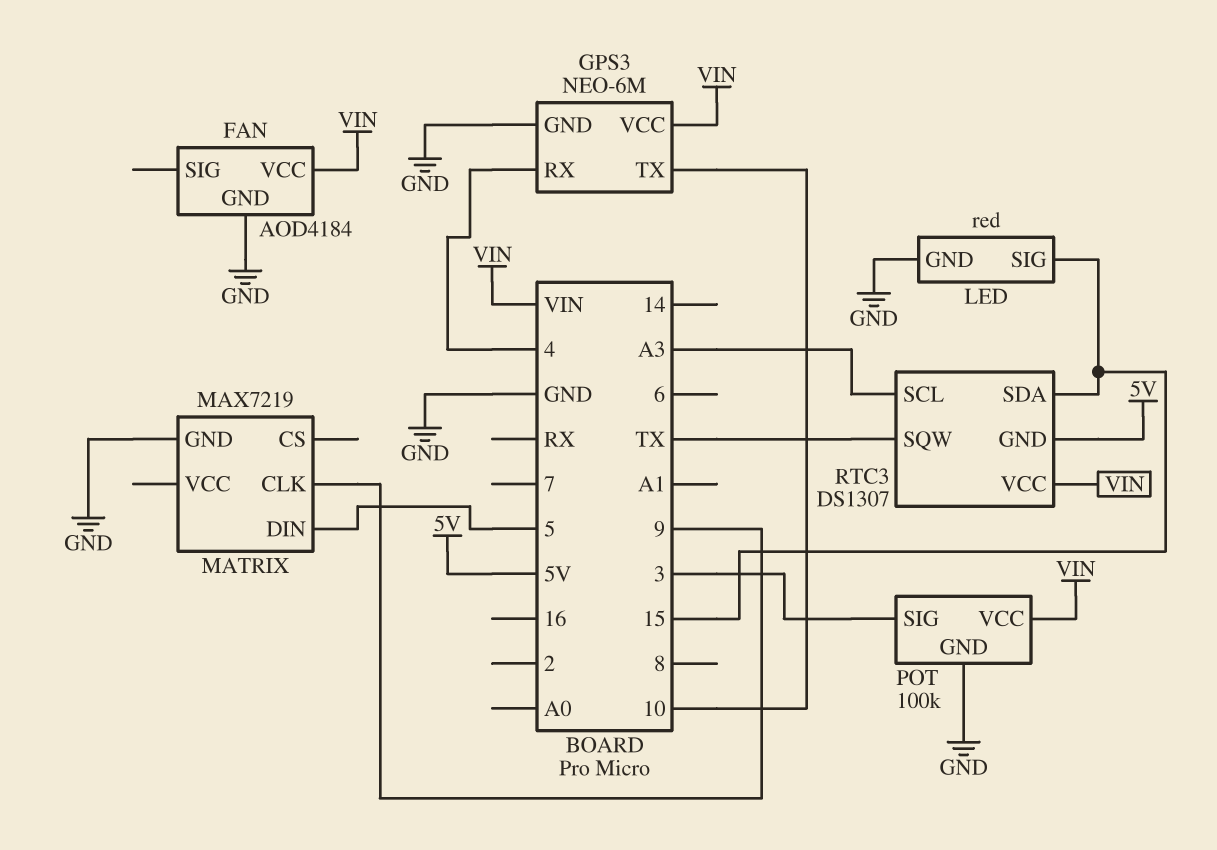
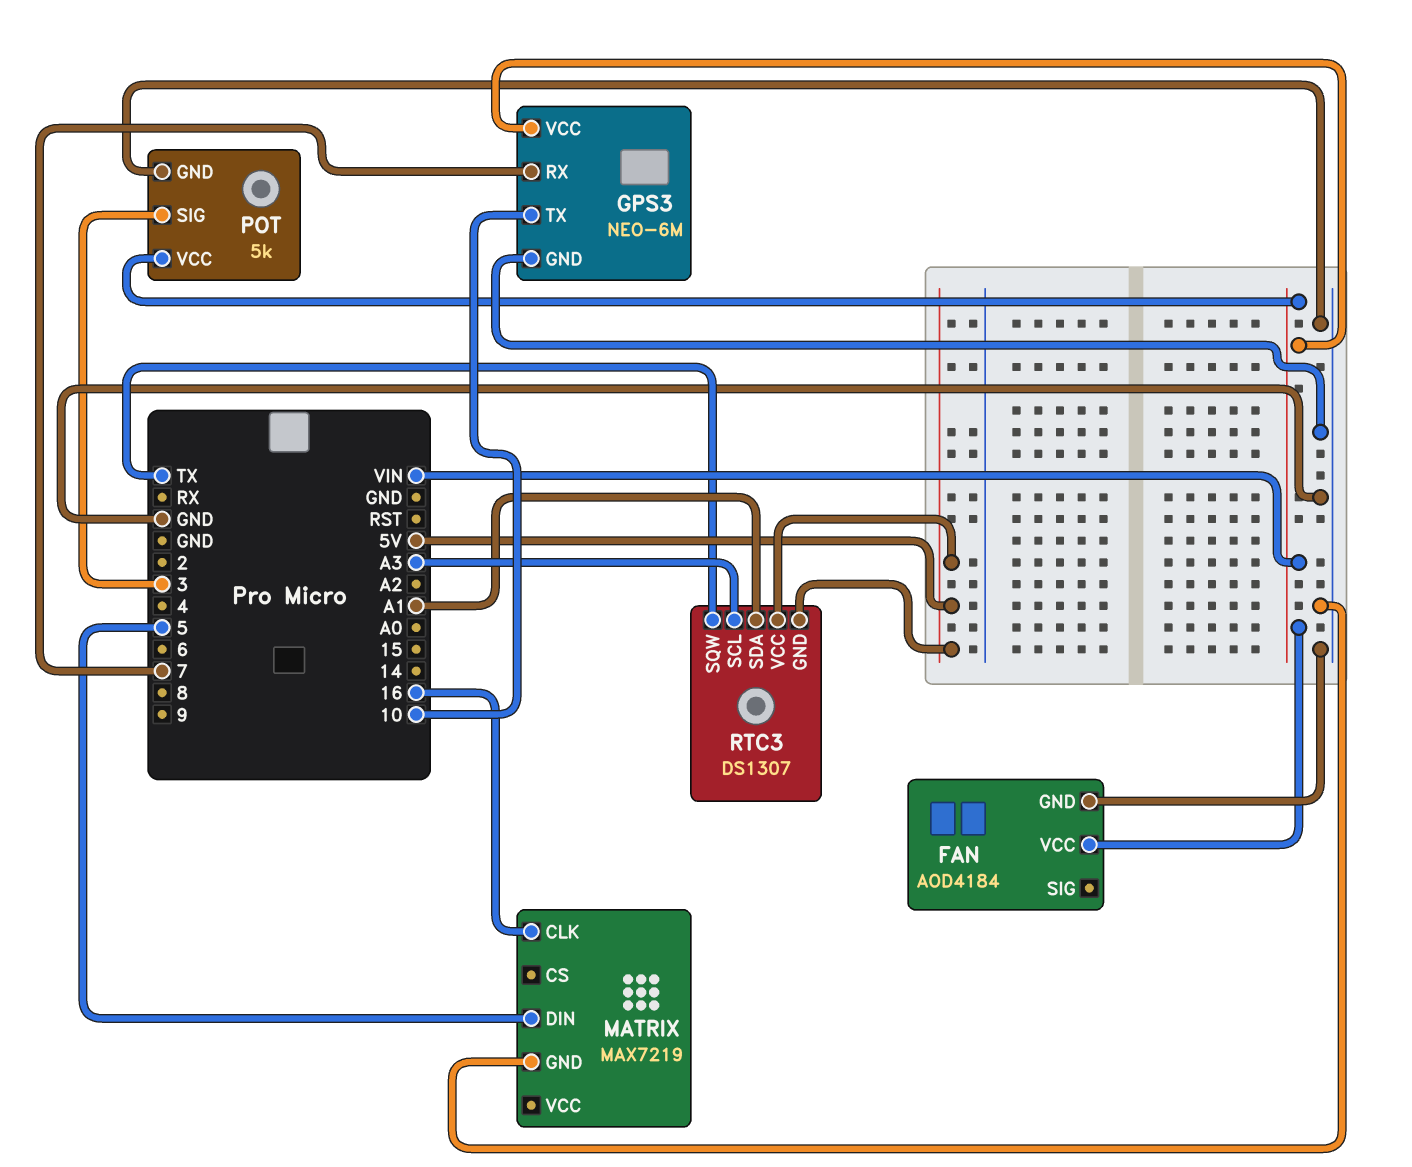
GPS3 pin RX: 4 -> 7
LED: red -> none
LED pin GND: GND -> none
LED pin SIG: 15 -> none
MATRIX pin CLK: 9 -> 16
POT: 100k -> 5k
RTC3 pin SDA: 15 -> A1
RTC3 pin VCC: VIN -> 5V

